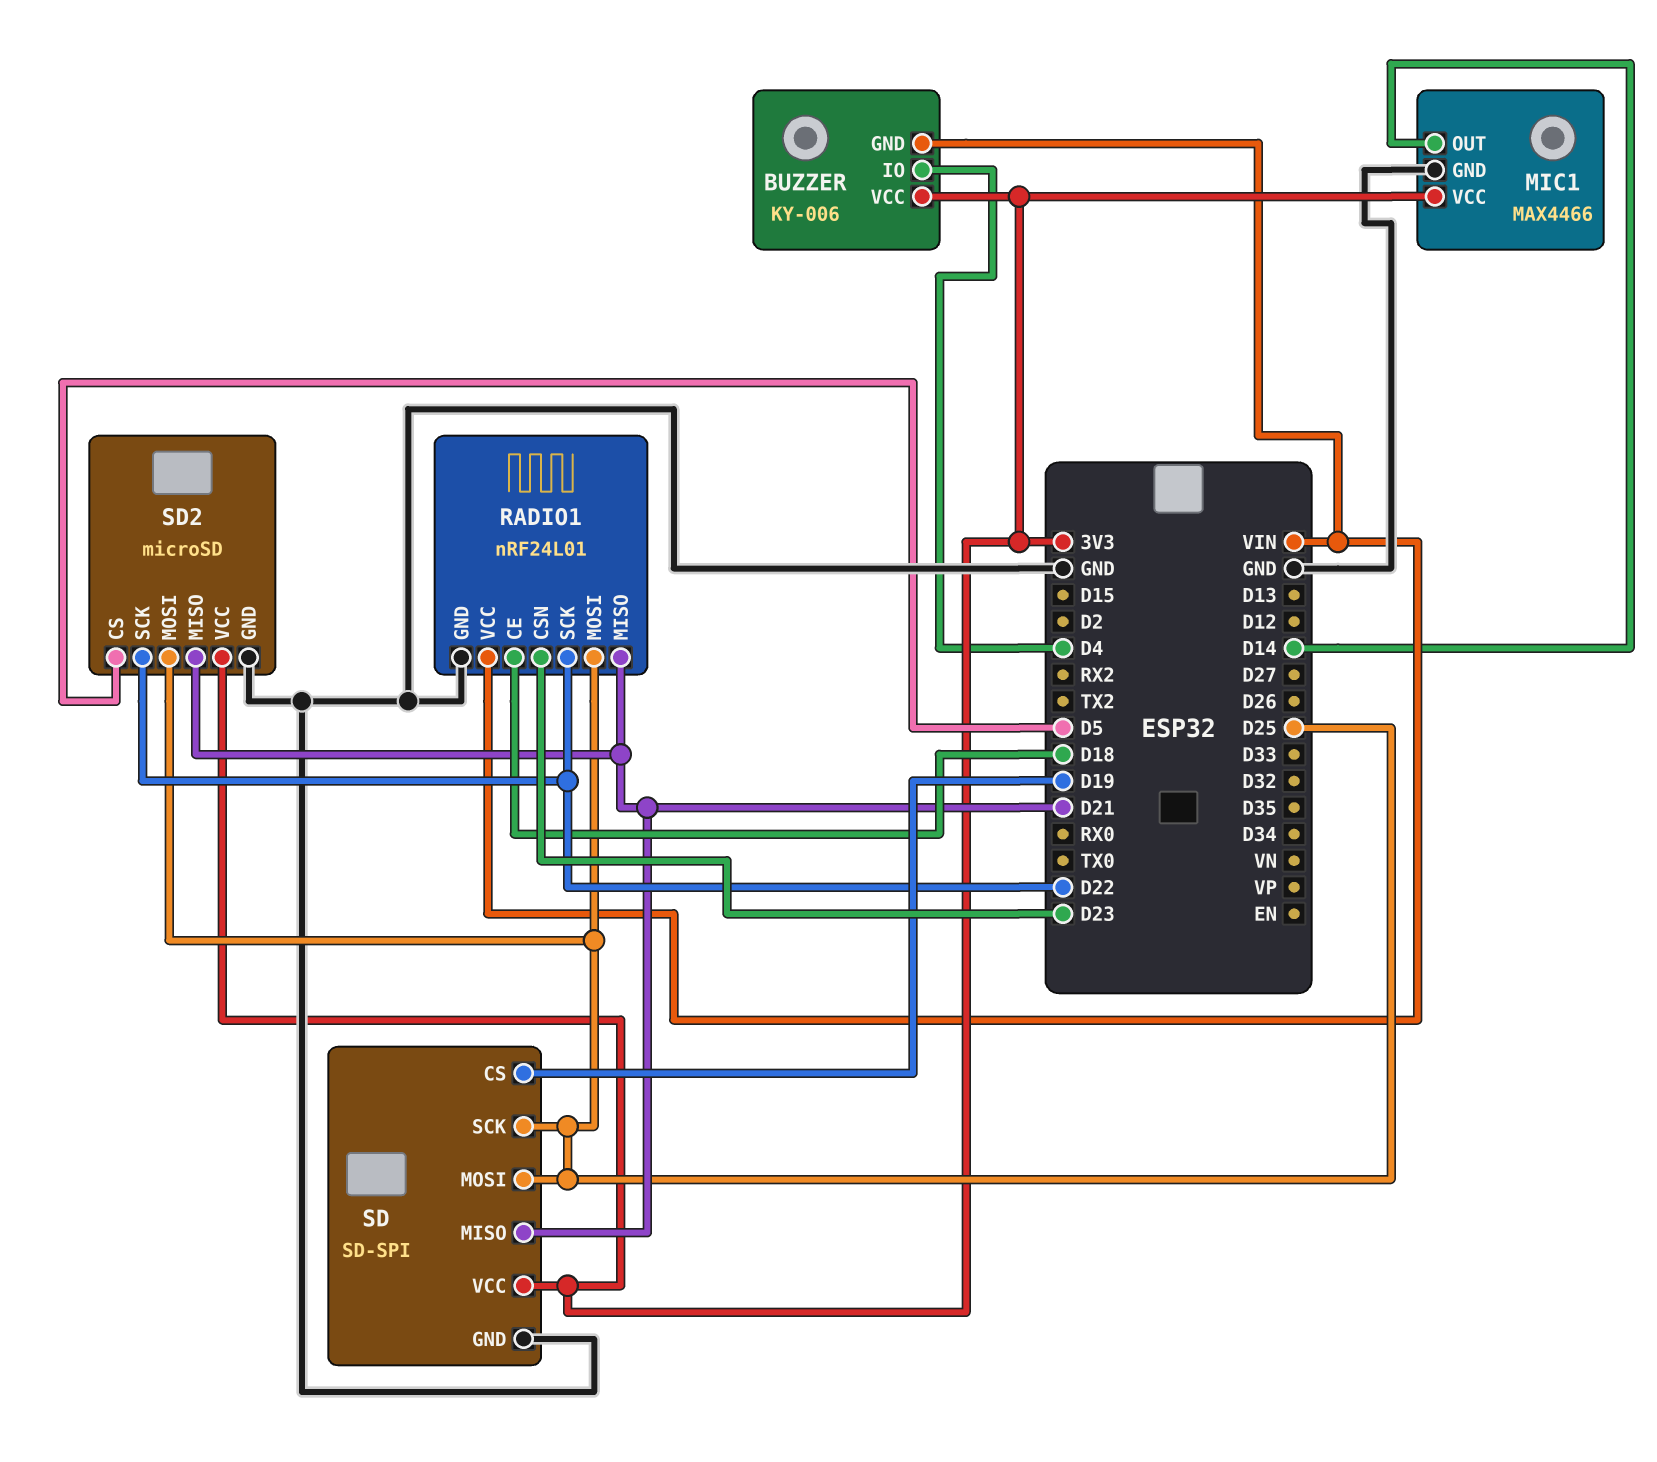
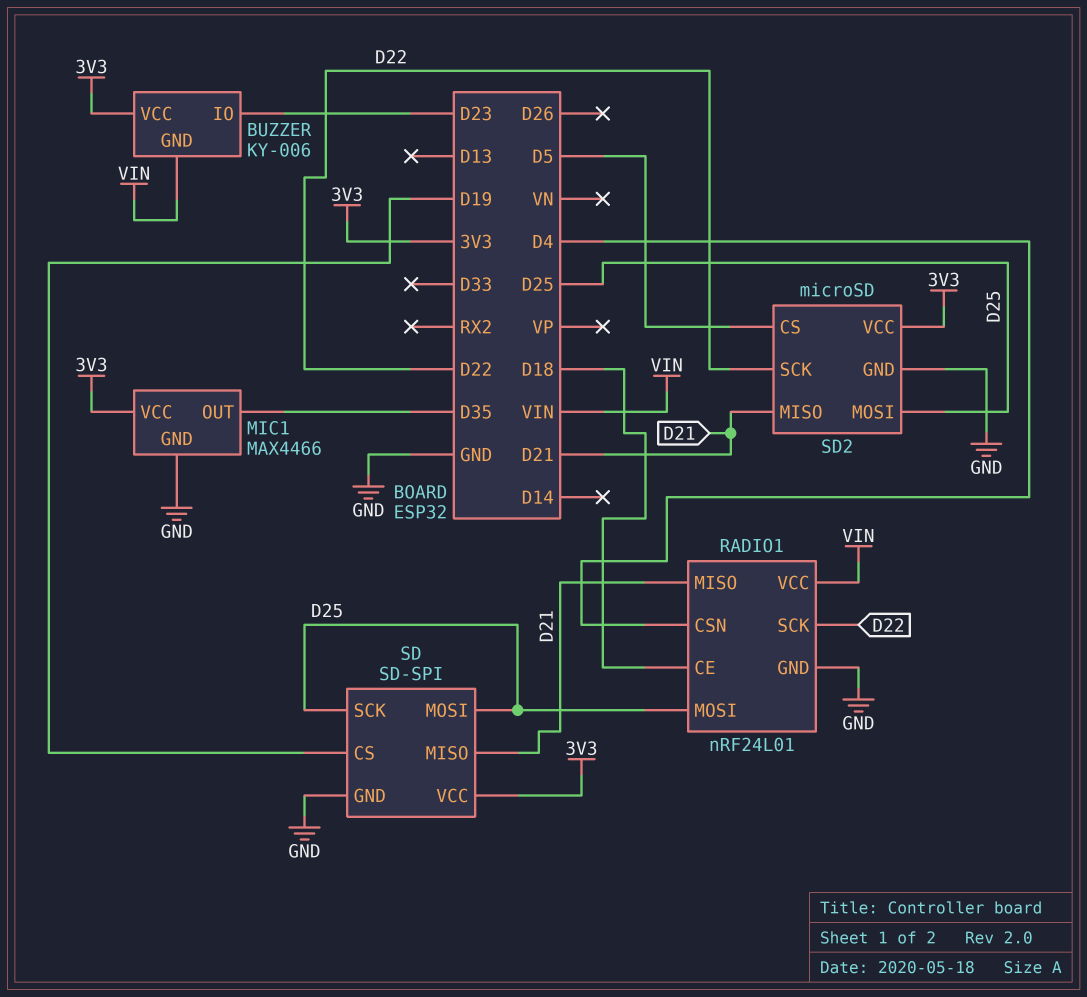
BUZZER pin IO: D4 -> D23
MIC1 pin OUT: D14 -> D35
RADIO1 pin CSN: D23 -> D4

